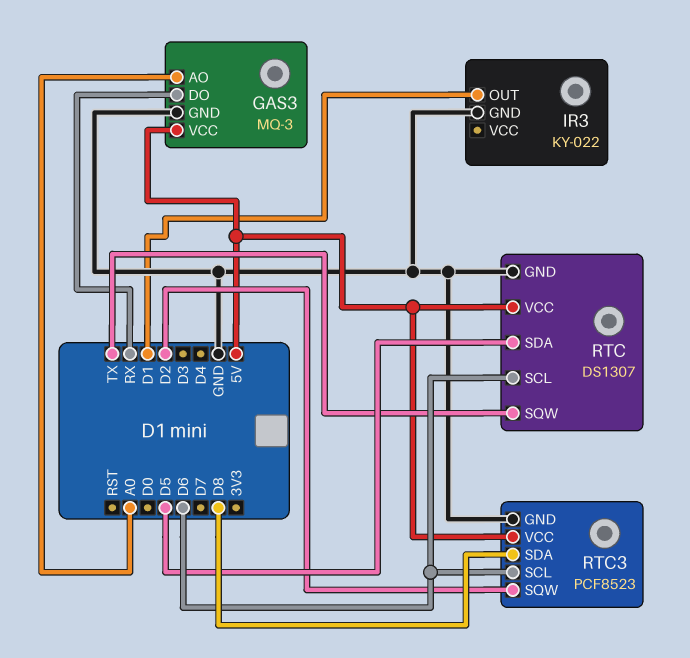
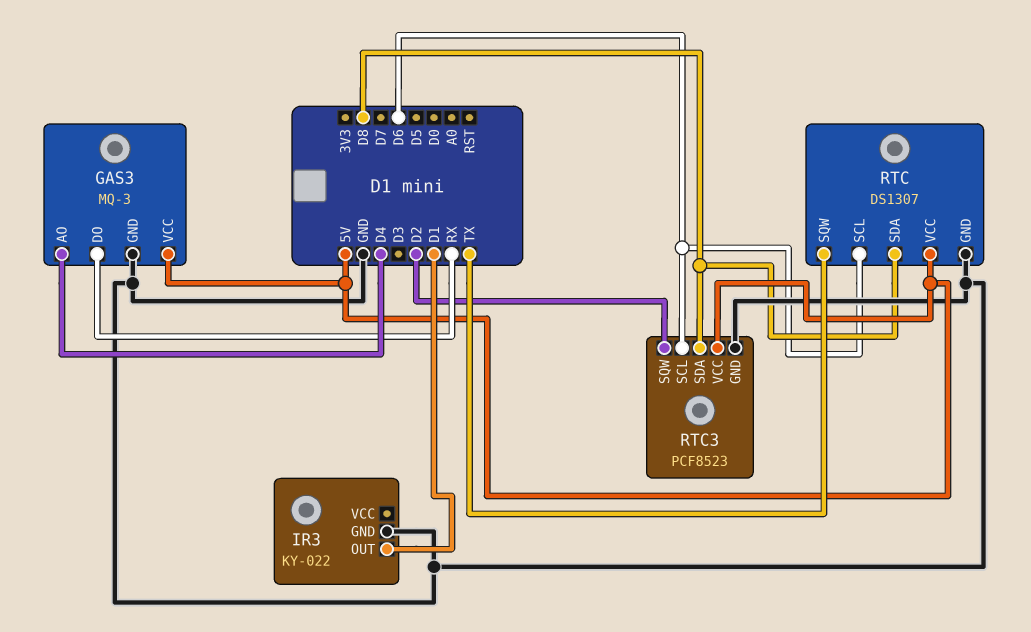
GAS3 pin AO: A0 -> D4
RTC pin SDA: D5 -> D8

